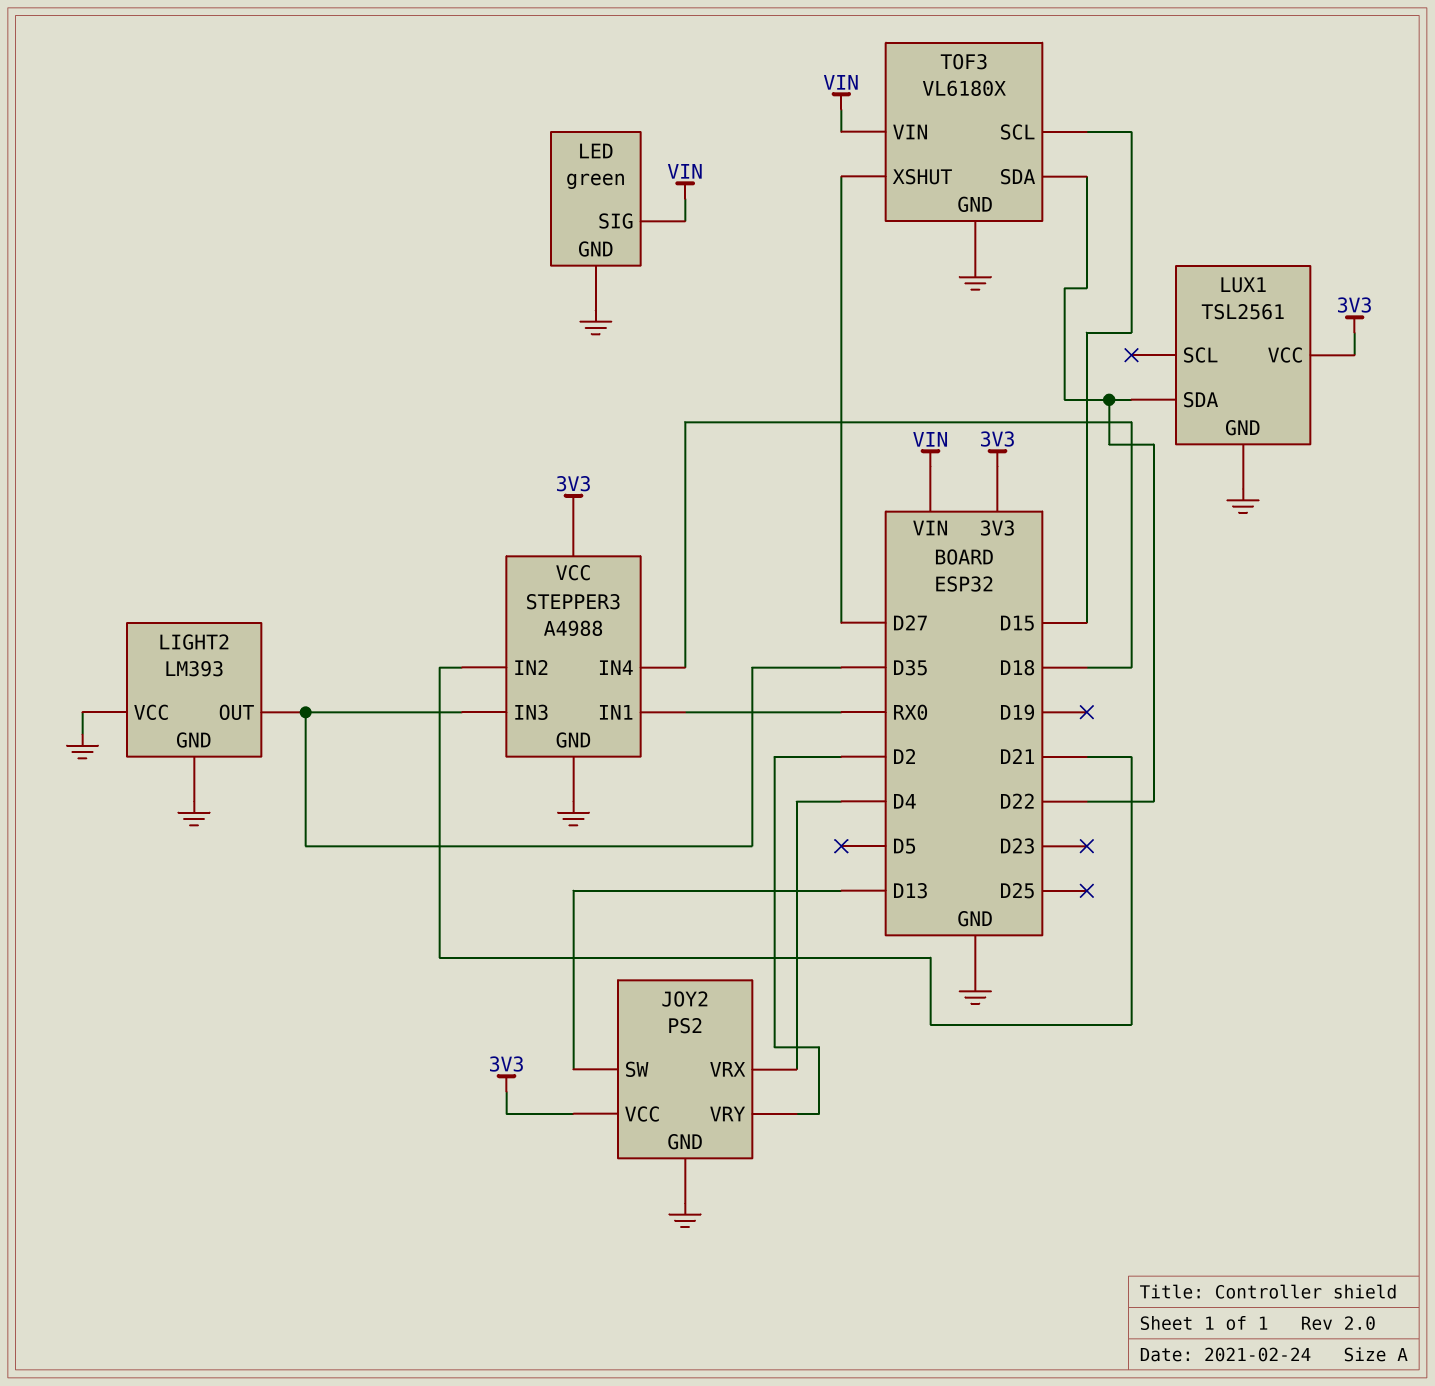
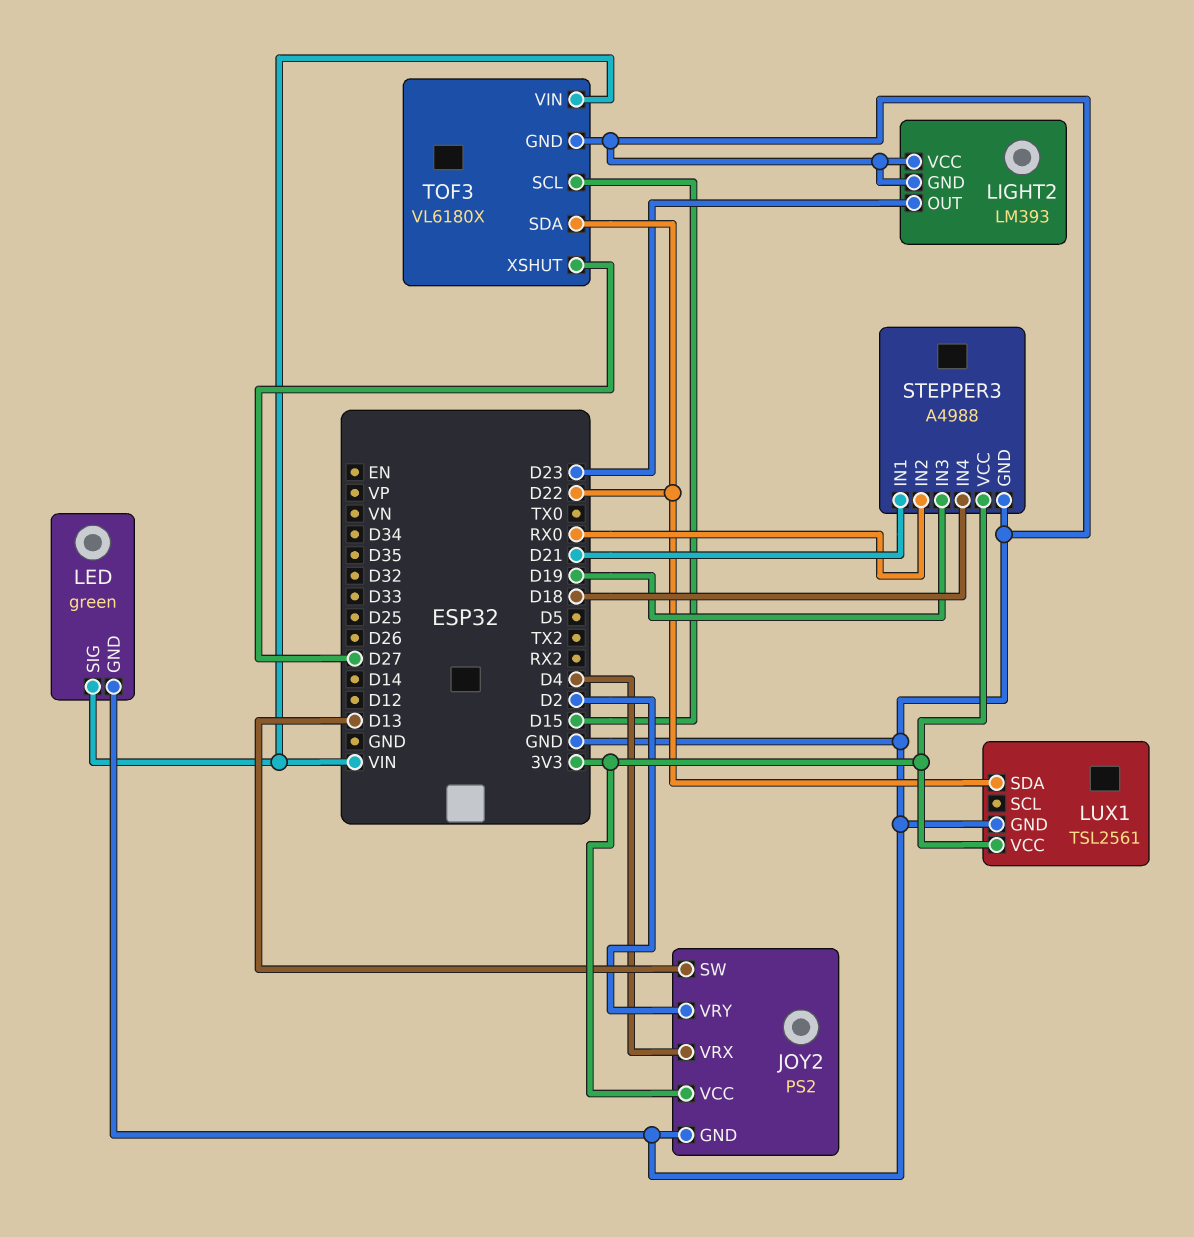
LIGHT2 pin OUT: D35 -> D23
STEPPER3 pin IN1: RX0 -> D21
STEPPER3 pin IN2: D21 -> RX0
STEPPER3 pin IN3: D35 -> D19

